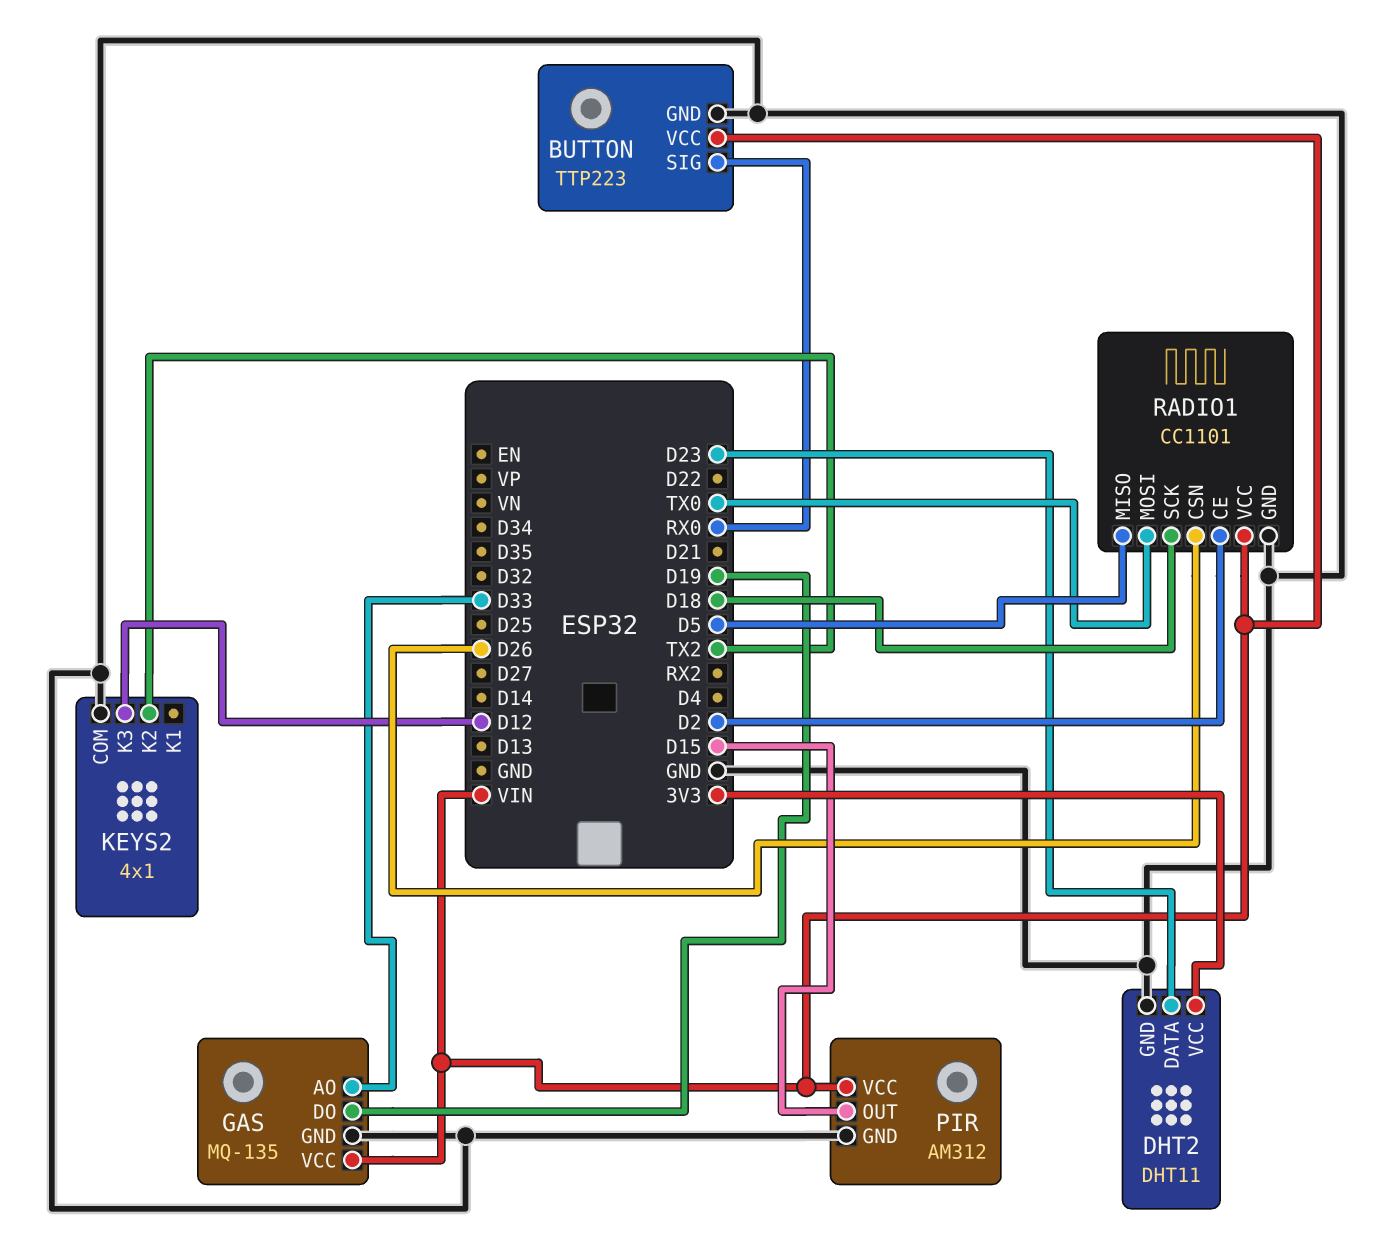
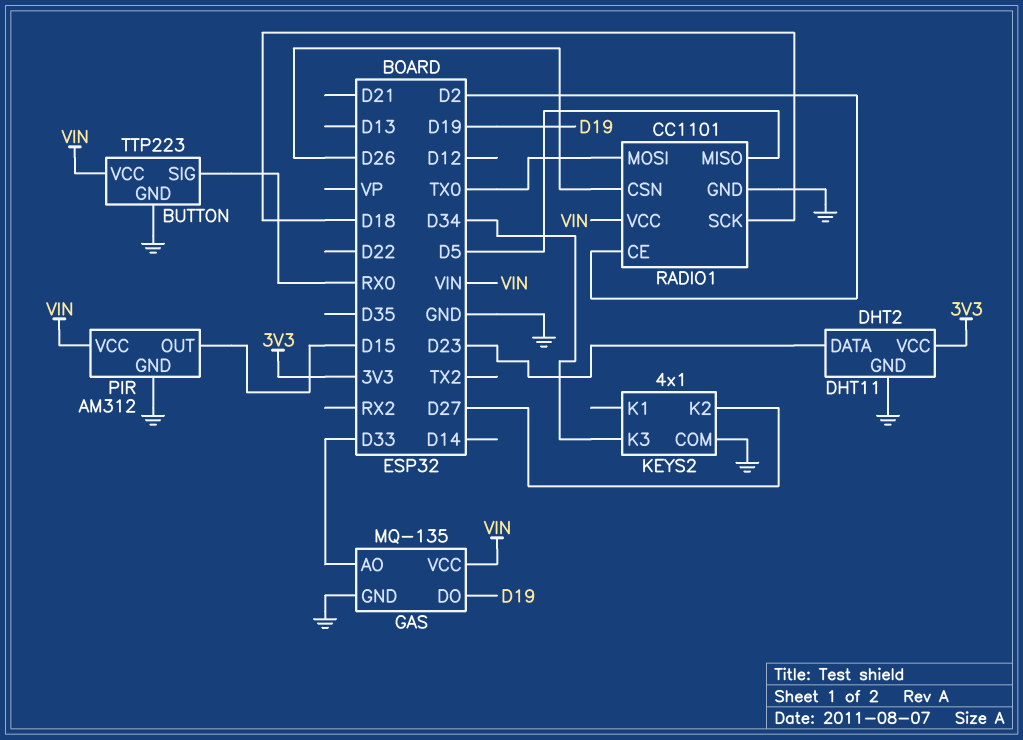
KEYS2 pin K2: TX2 -> D27
KEYS2 pin K3: D12 -> D34

